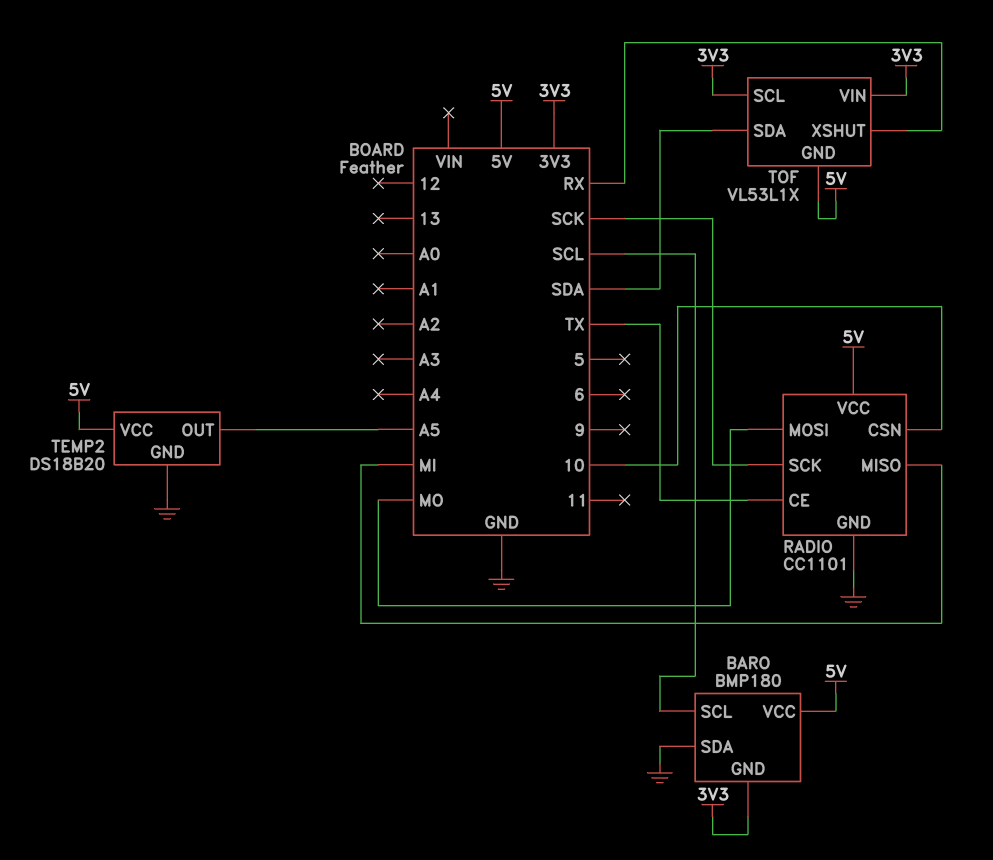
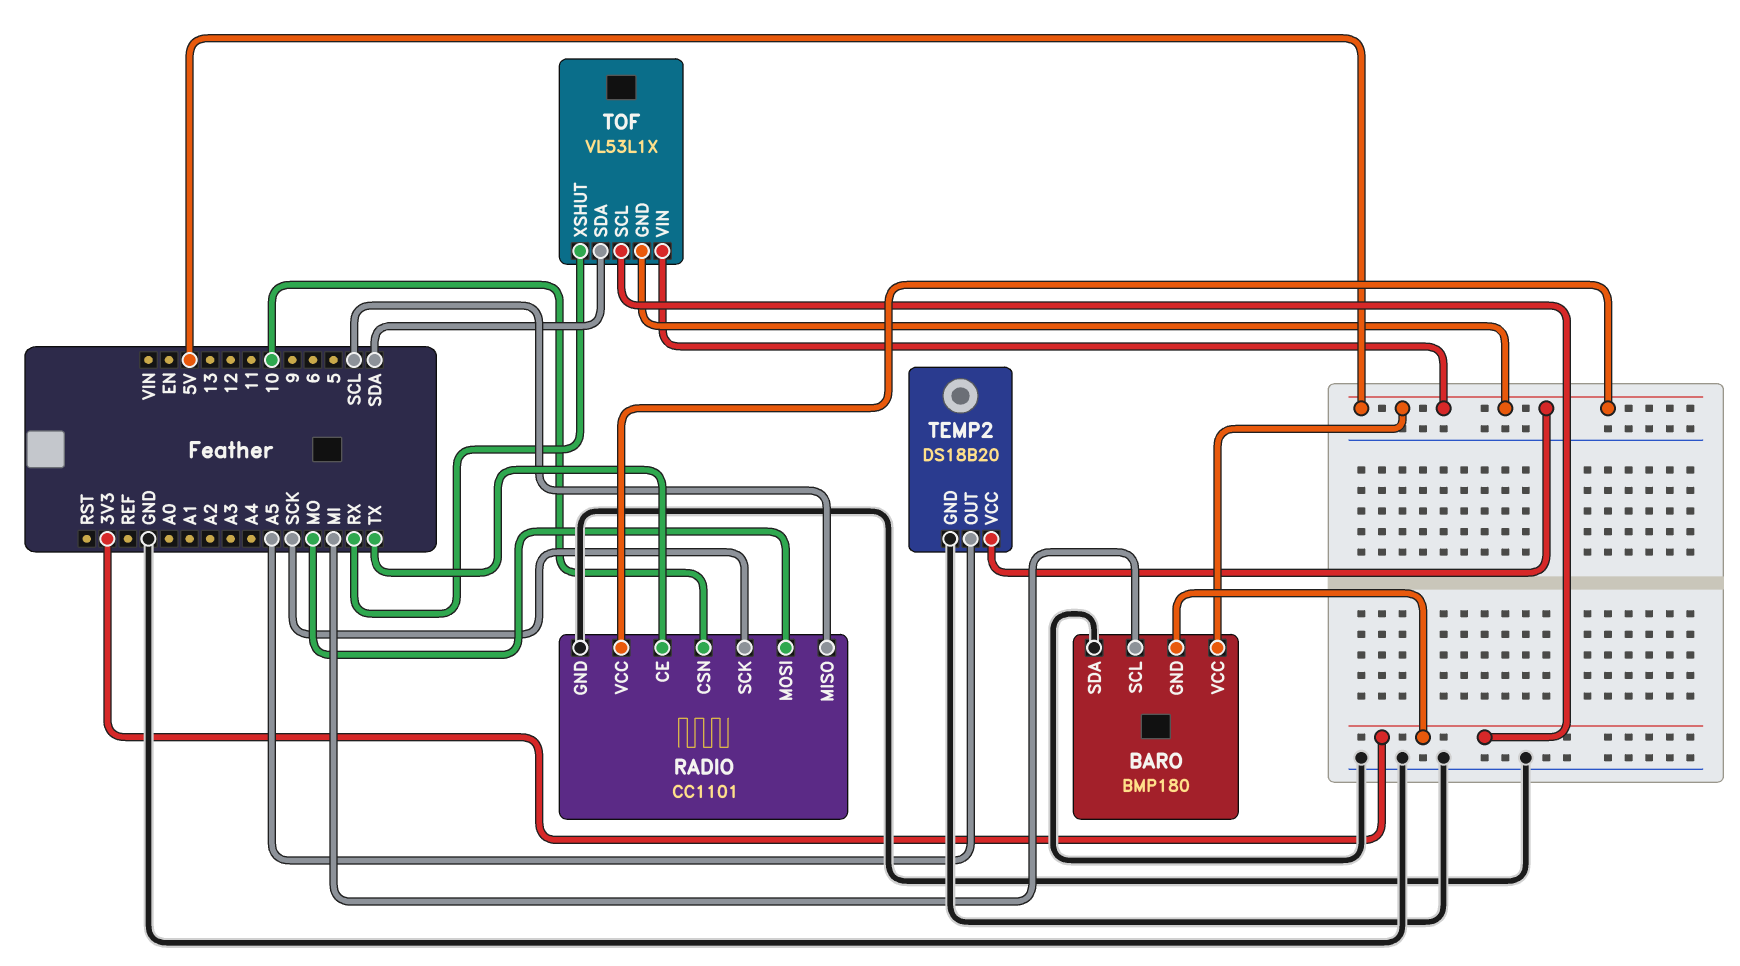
BARO pin SCL: SCL -> MI
RADIO pin MISO: MI -> SCL
TOF pin VIN: 3V3 -> 5V

